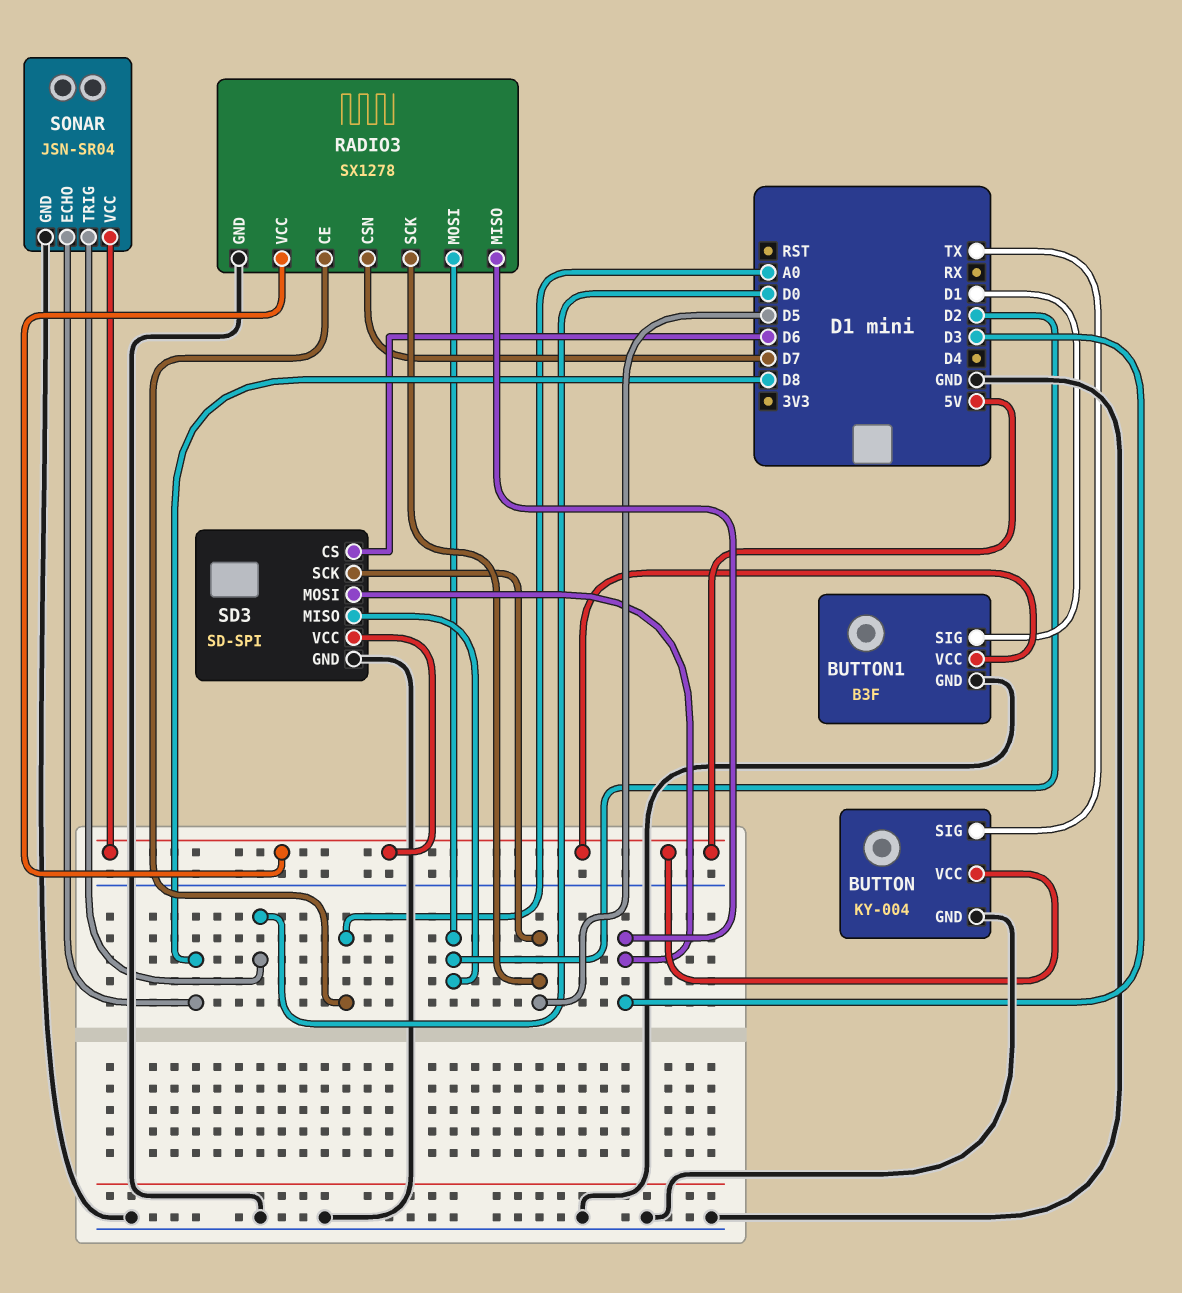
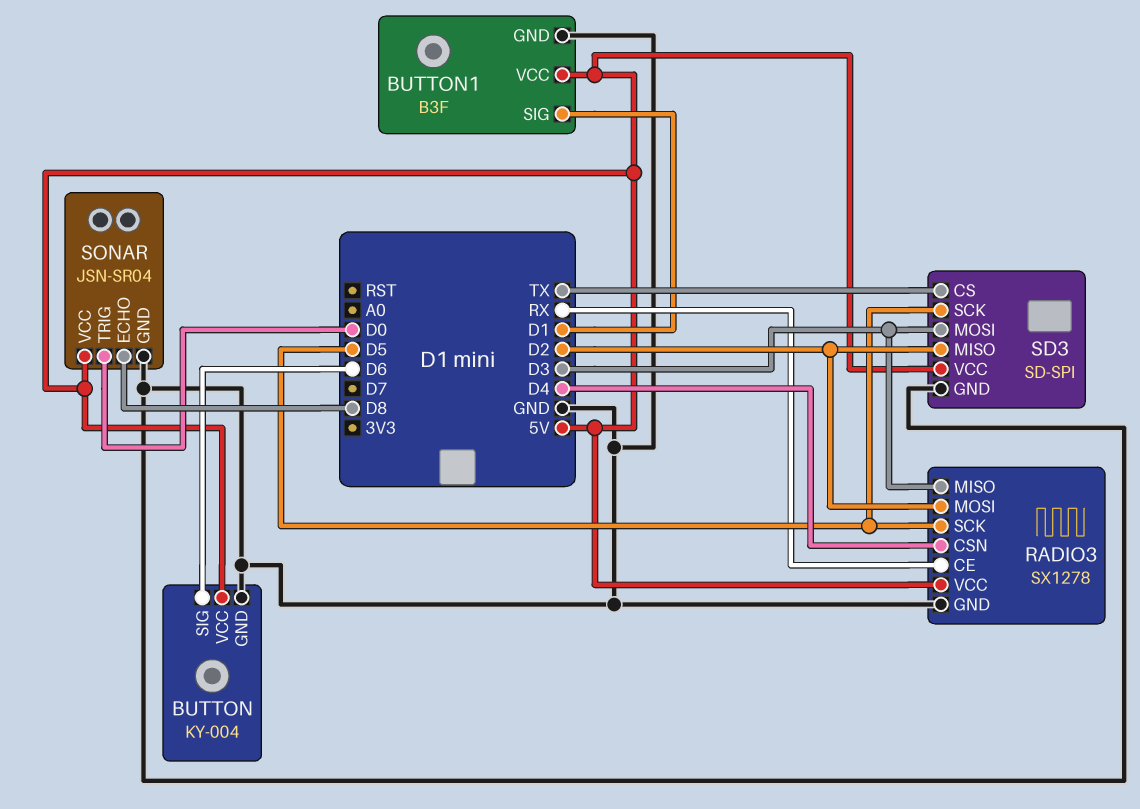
BUTTON pin SIG: TX -> D6
RADIO3 pin CE: A0 -> RX
RADIO3 pin CSN: D7 -> D4
SD3 pin CS: D6 -> TX

